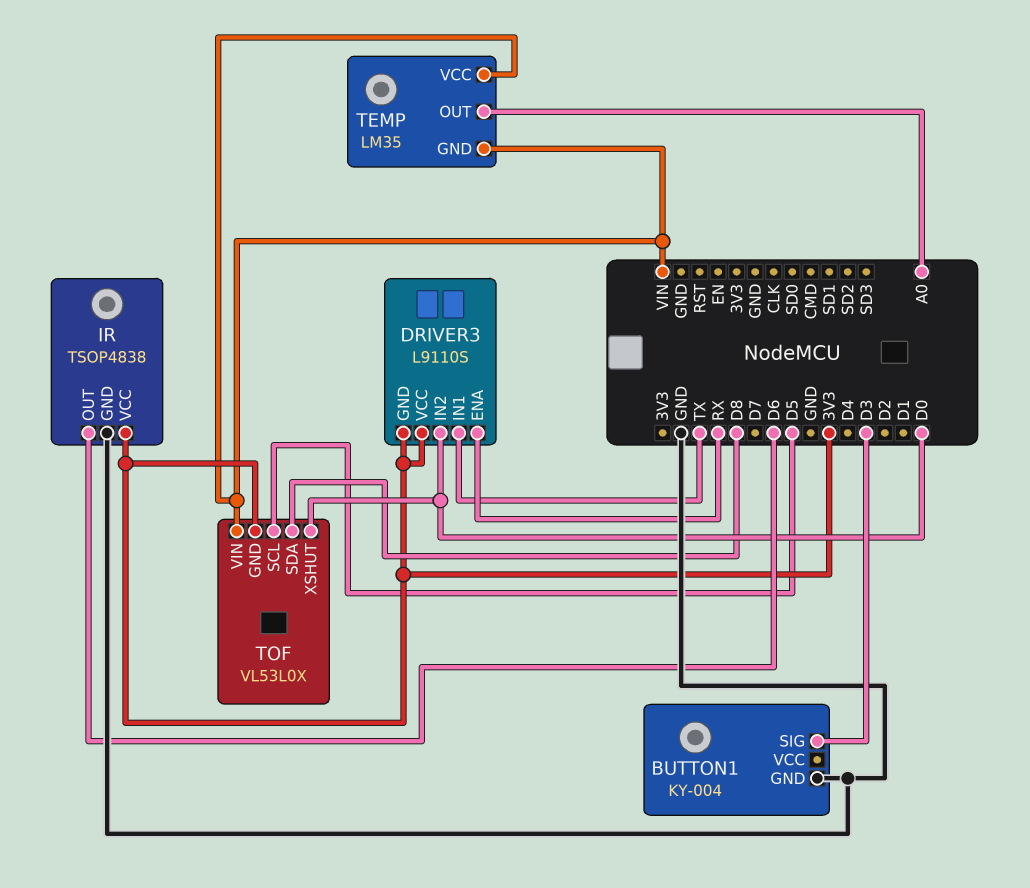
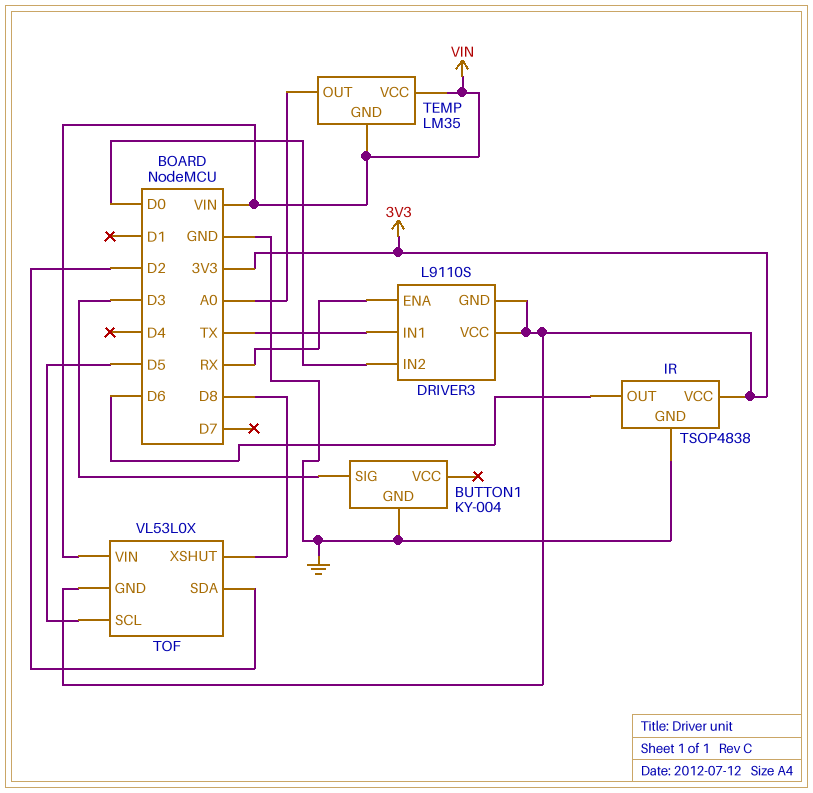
TOF pin SDA: D8 -> D2
TOF pin XSHUT: D0 -> D8

